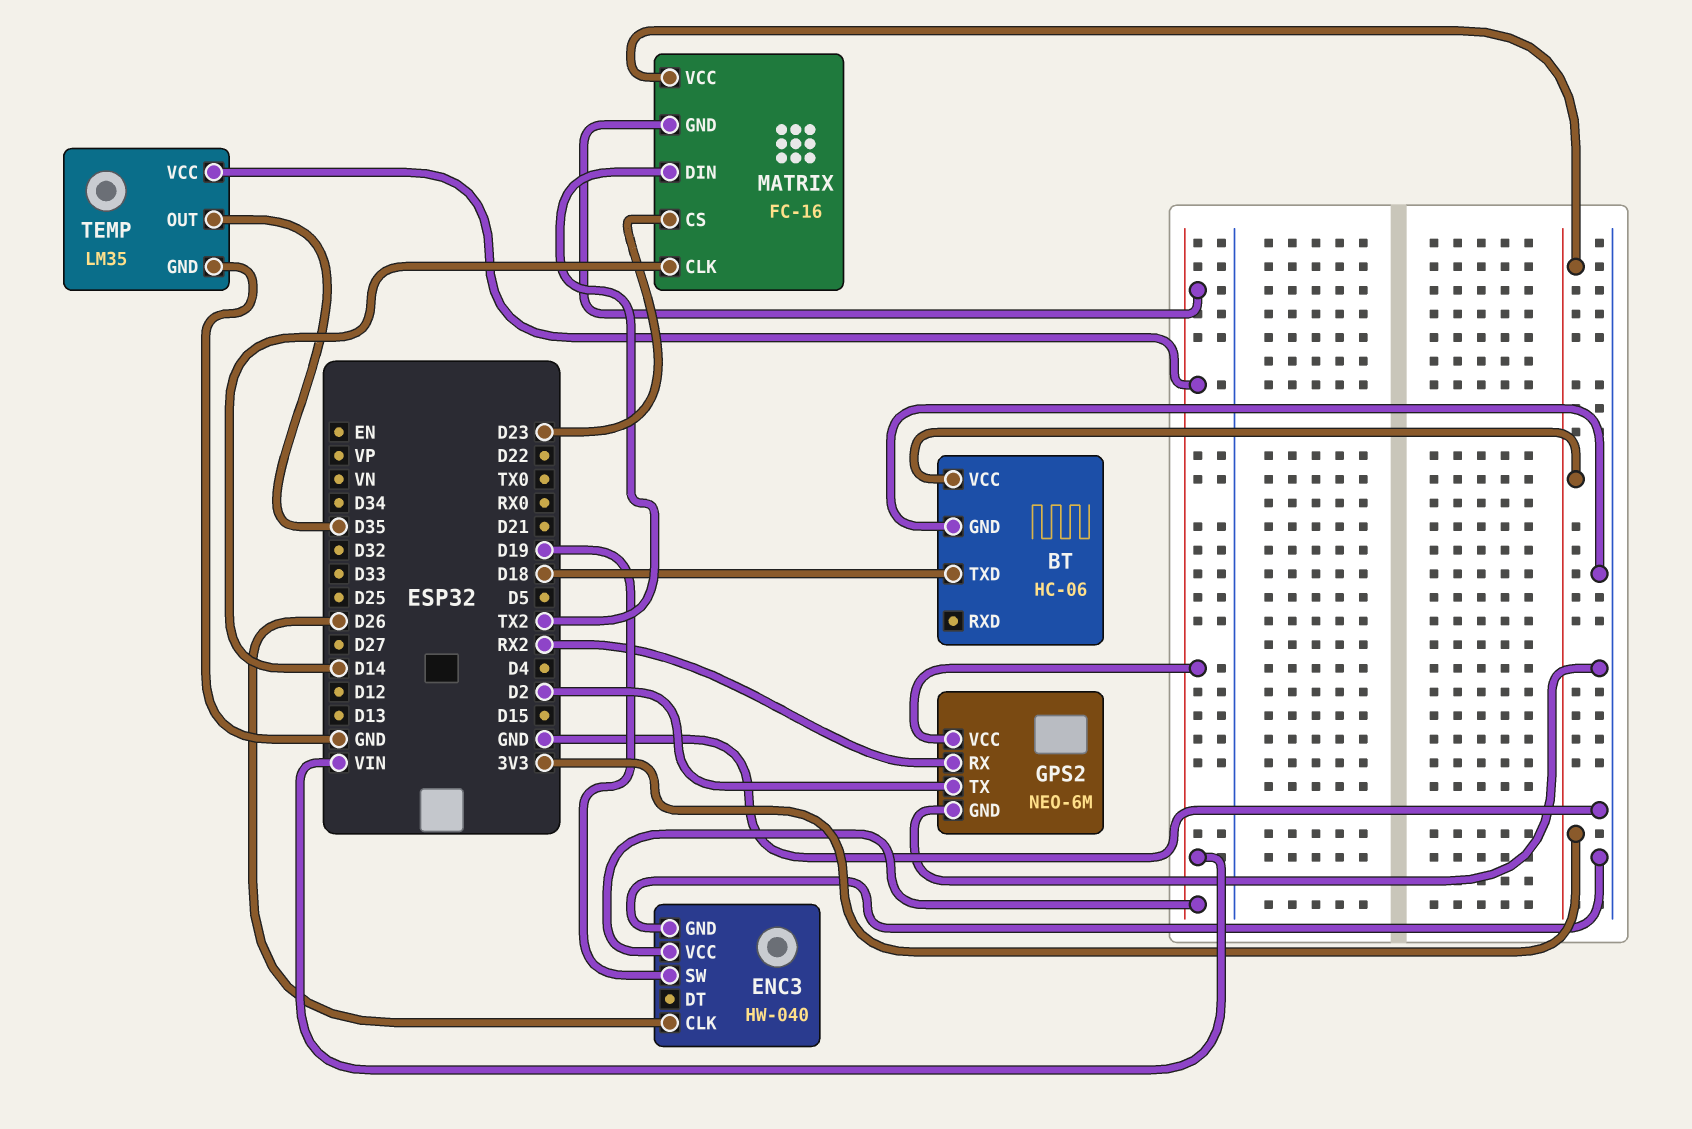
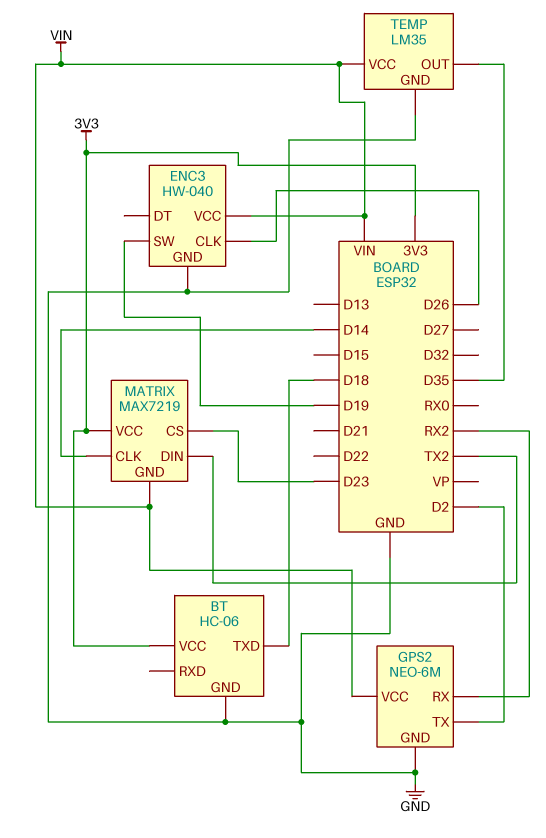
MATRIX: FC-16 -> MAX7219

